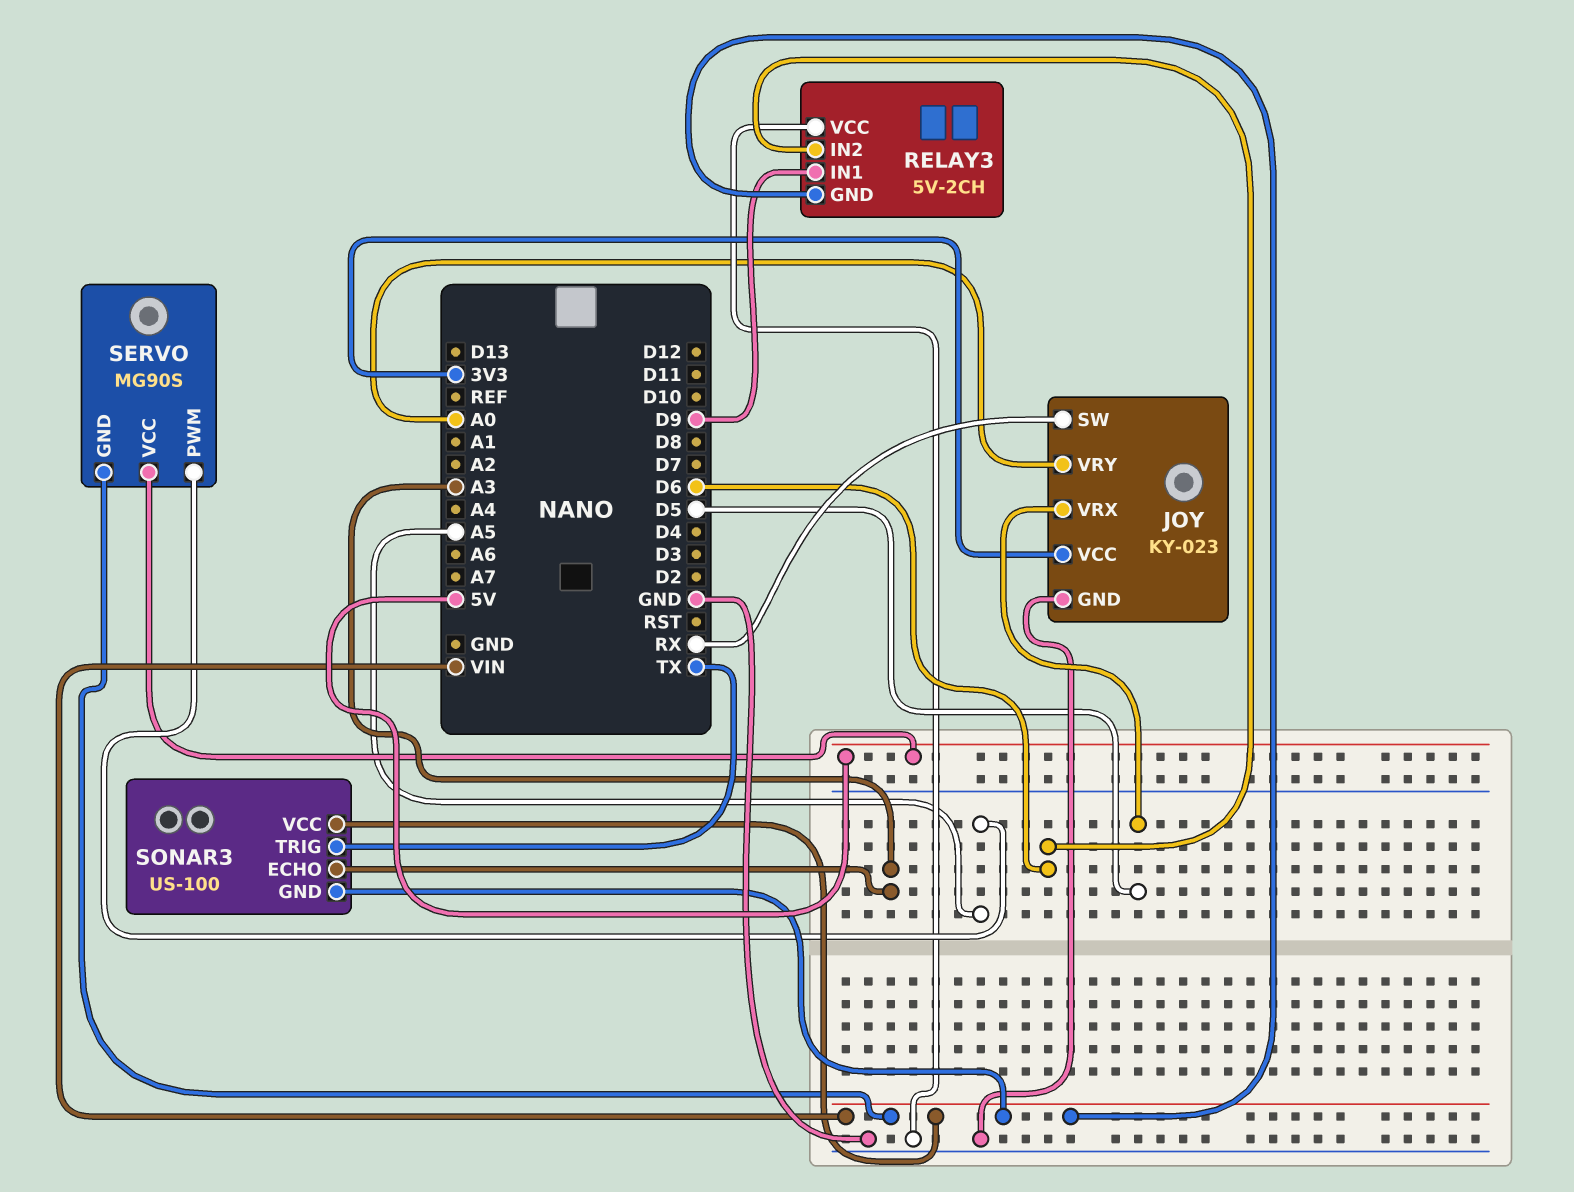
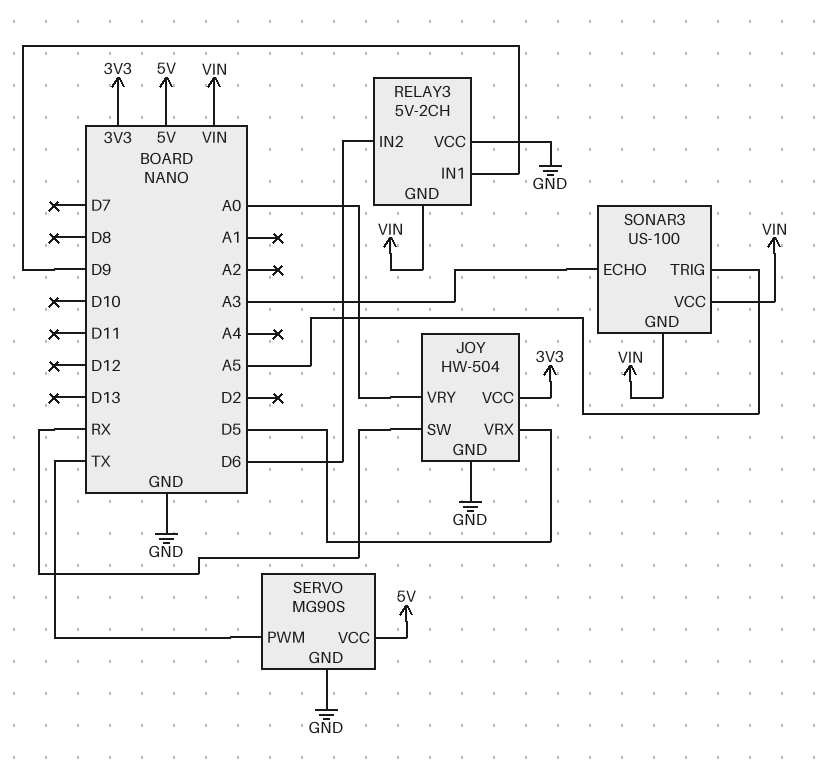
JOY: KY-023 -> HW-504
SERVO pin GND: VIN -> GND
SERVO pin PWM: A5 -> TX
SONAR3 pin TRIG: TX -> A5

